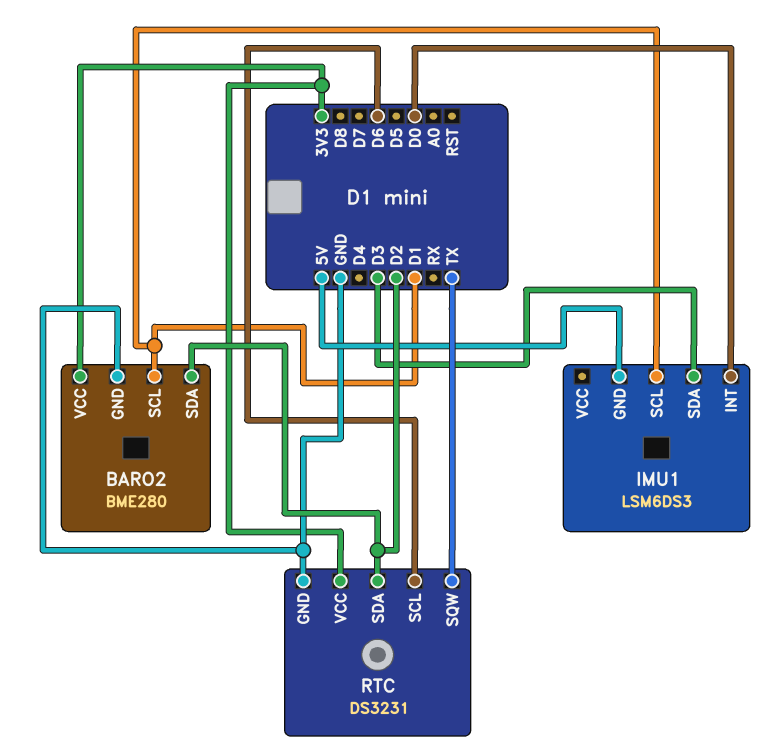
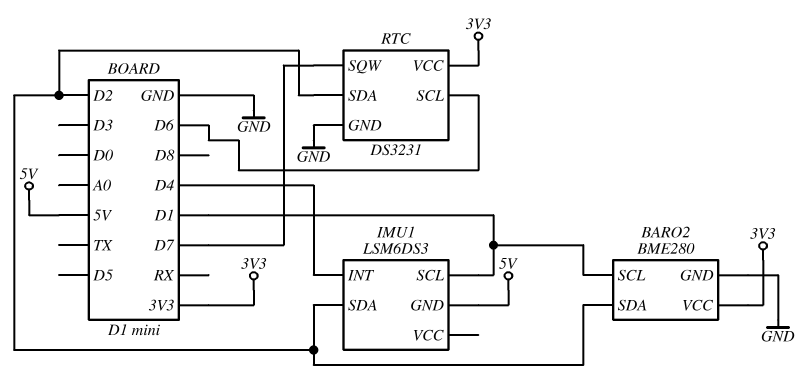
IMU1 pin INT: D0 -> D4
IMU1 pin SDA: D3 -> D2
RTC pin SQW: TX -> D7

